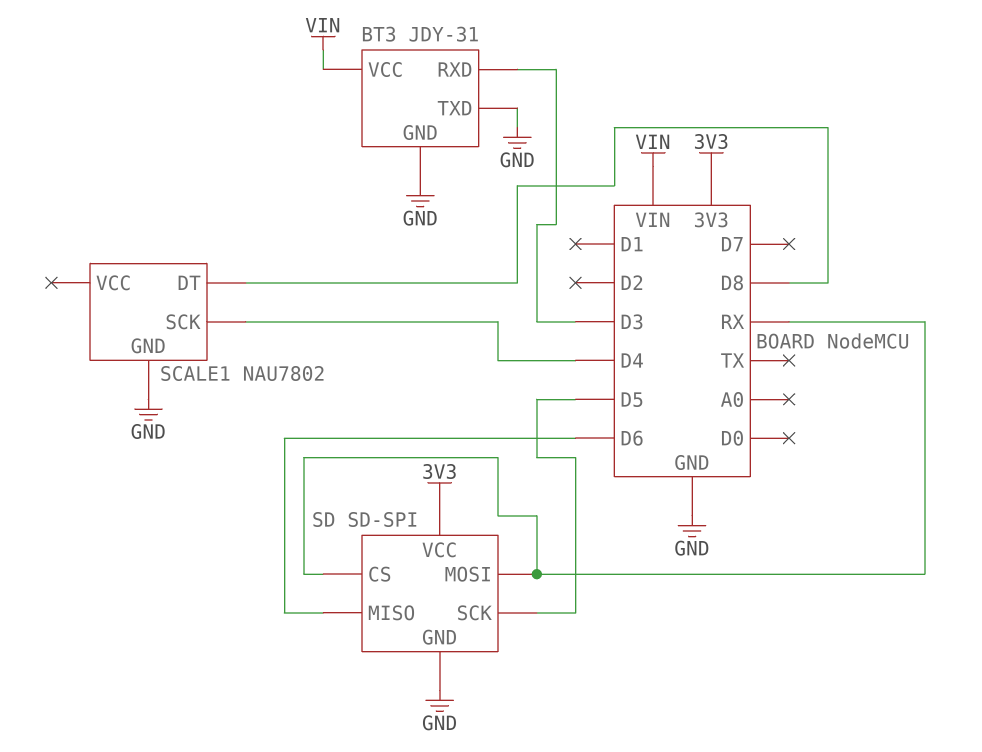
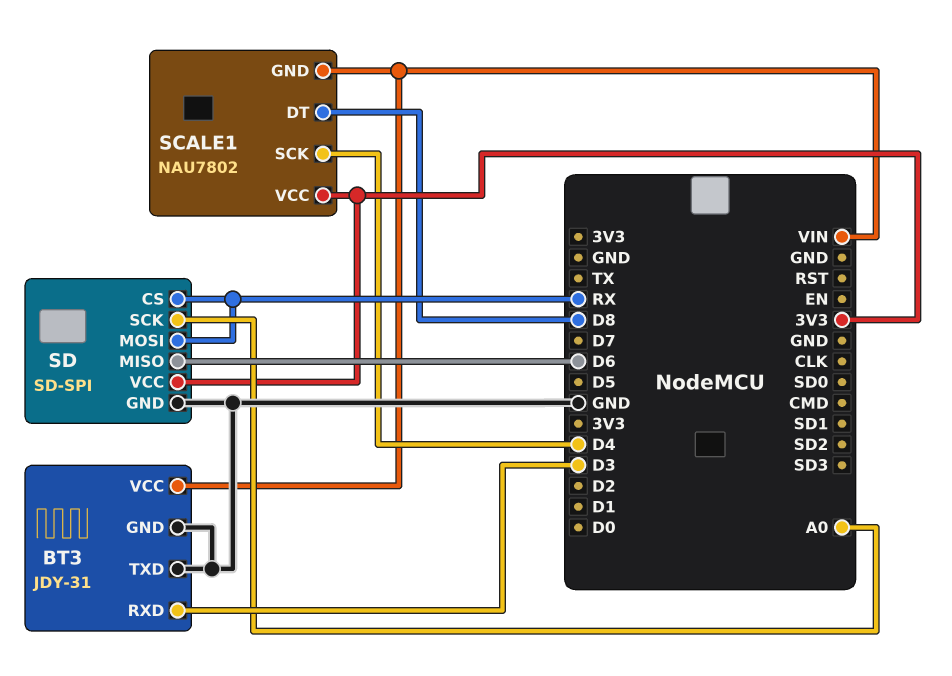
SCALE1 pin GND: GND -> VIN
SCALE1 pin VCC: none -> 3V3
SD pin SCK: D5 -> A0

